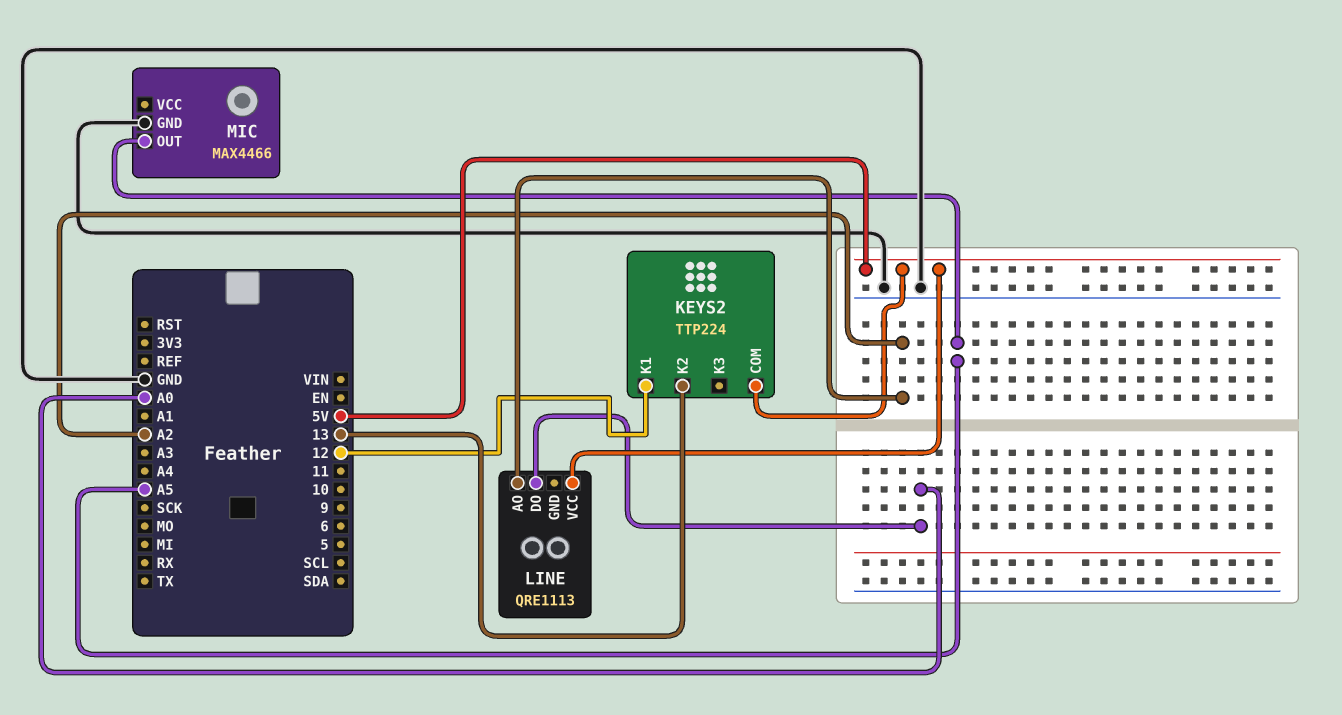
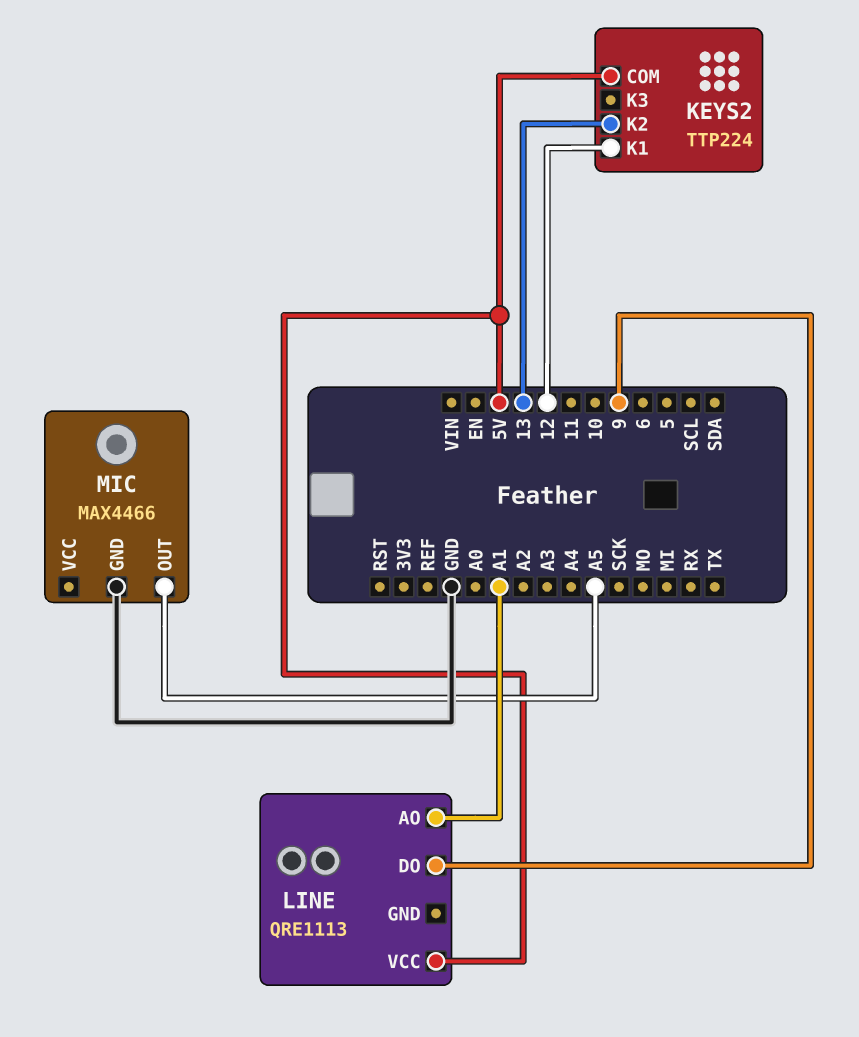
LINE pin AO: A2 -> A1
LINE pin DO: A0 -> 9

